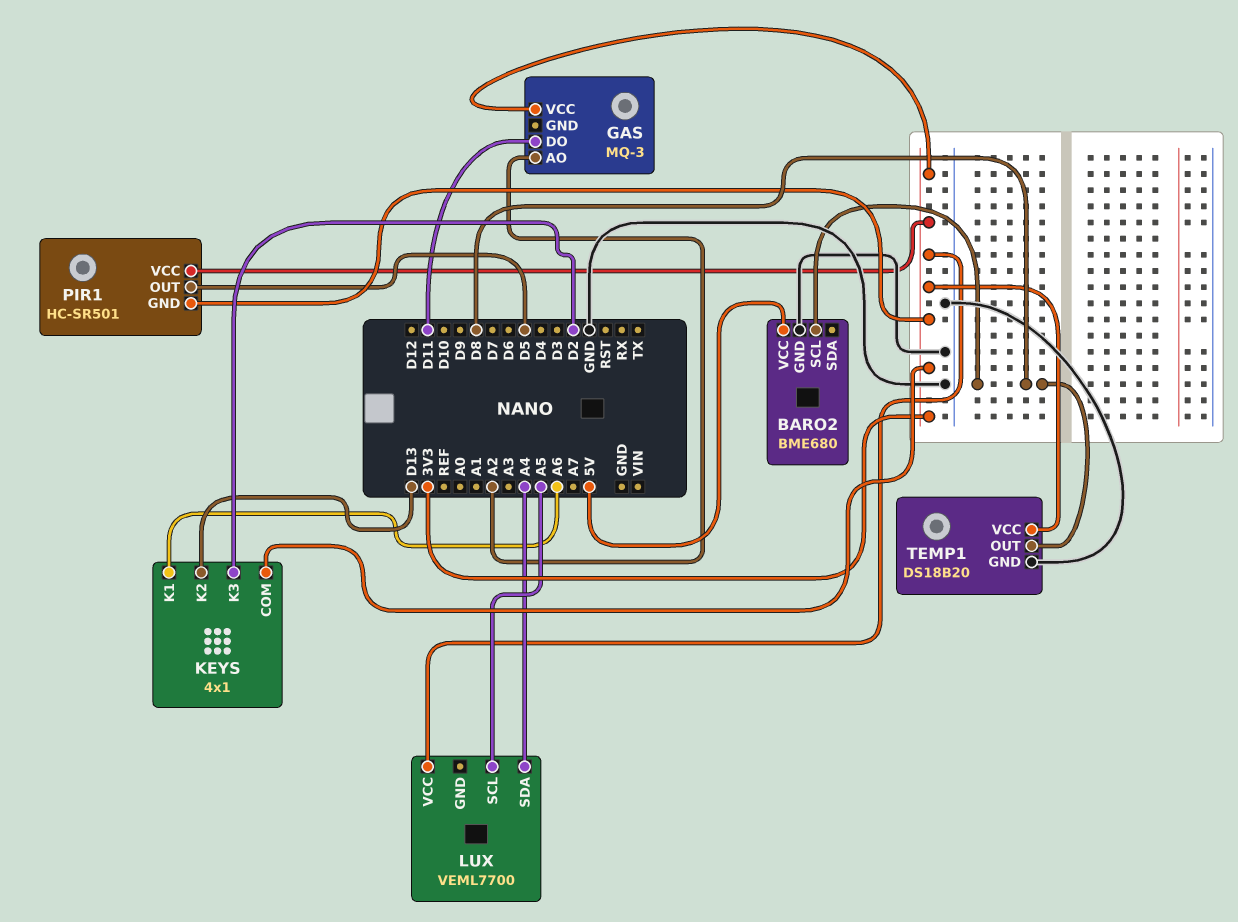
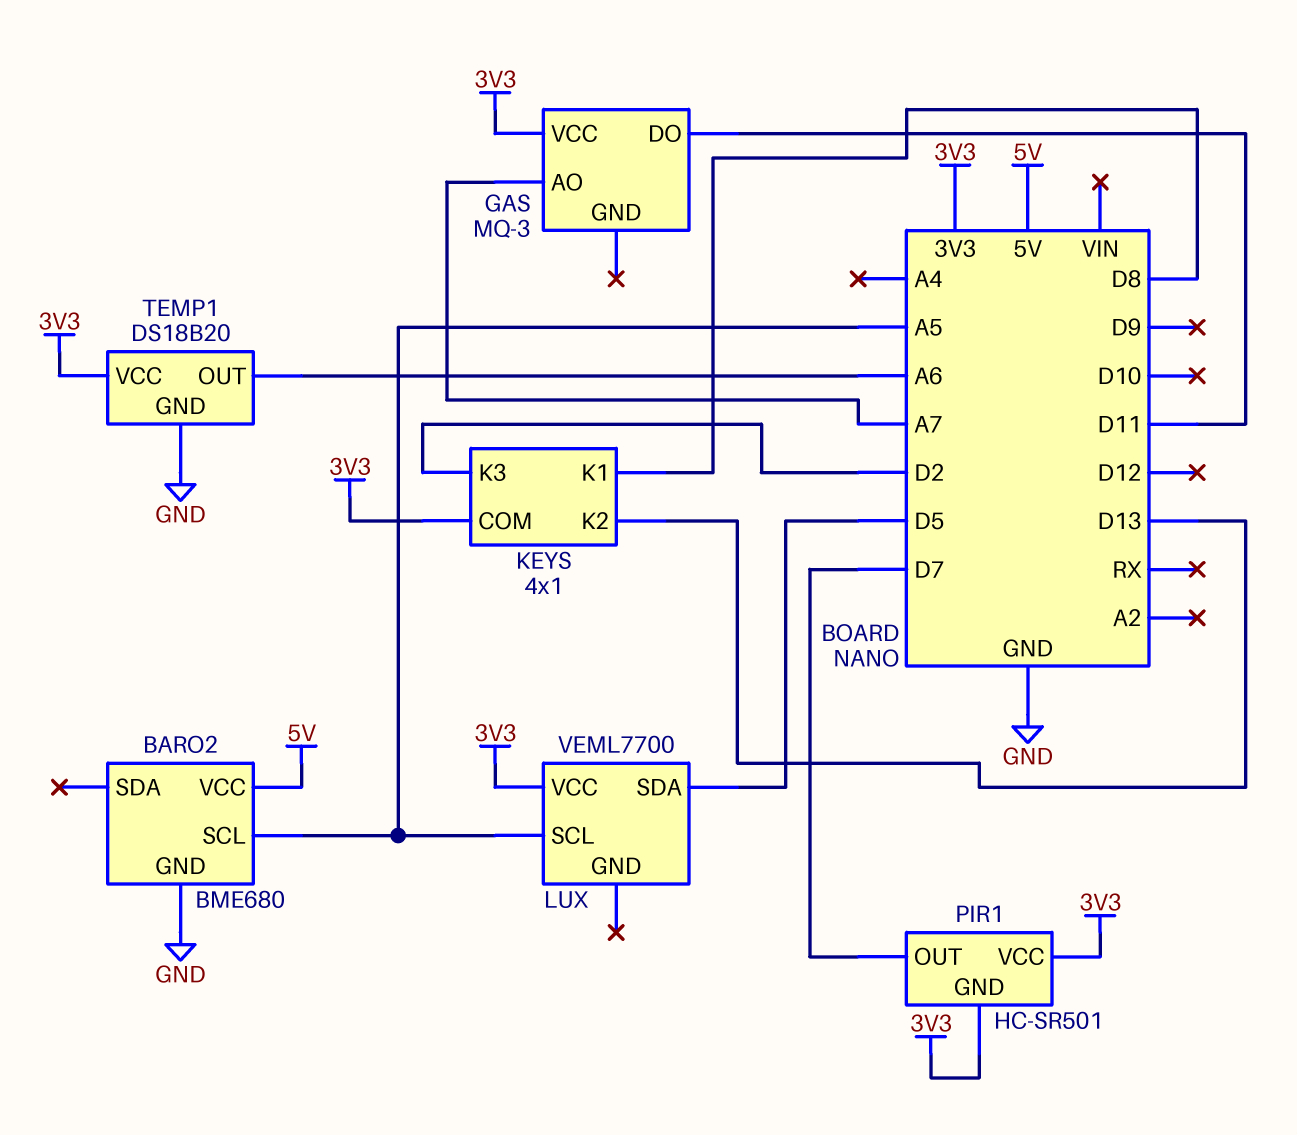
BARO2 pin SCL: D8 -> A5
GAS pin AO: A2 -> A7
KEYS pin K1: A6 -> D8
LUX pin SDA: A4 -> D5
PIR1 pin OUT: D5 -> D7
TEMP1 pin OUT: D8 -> A6

